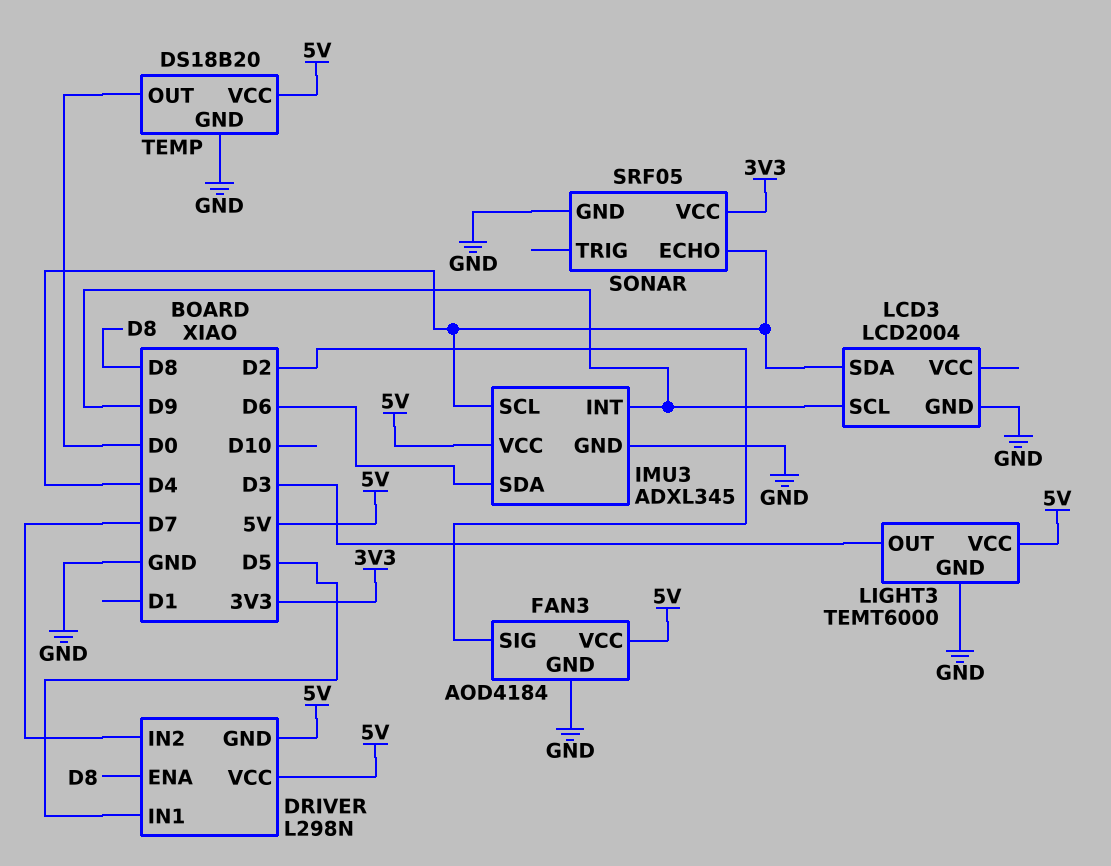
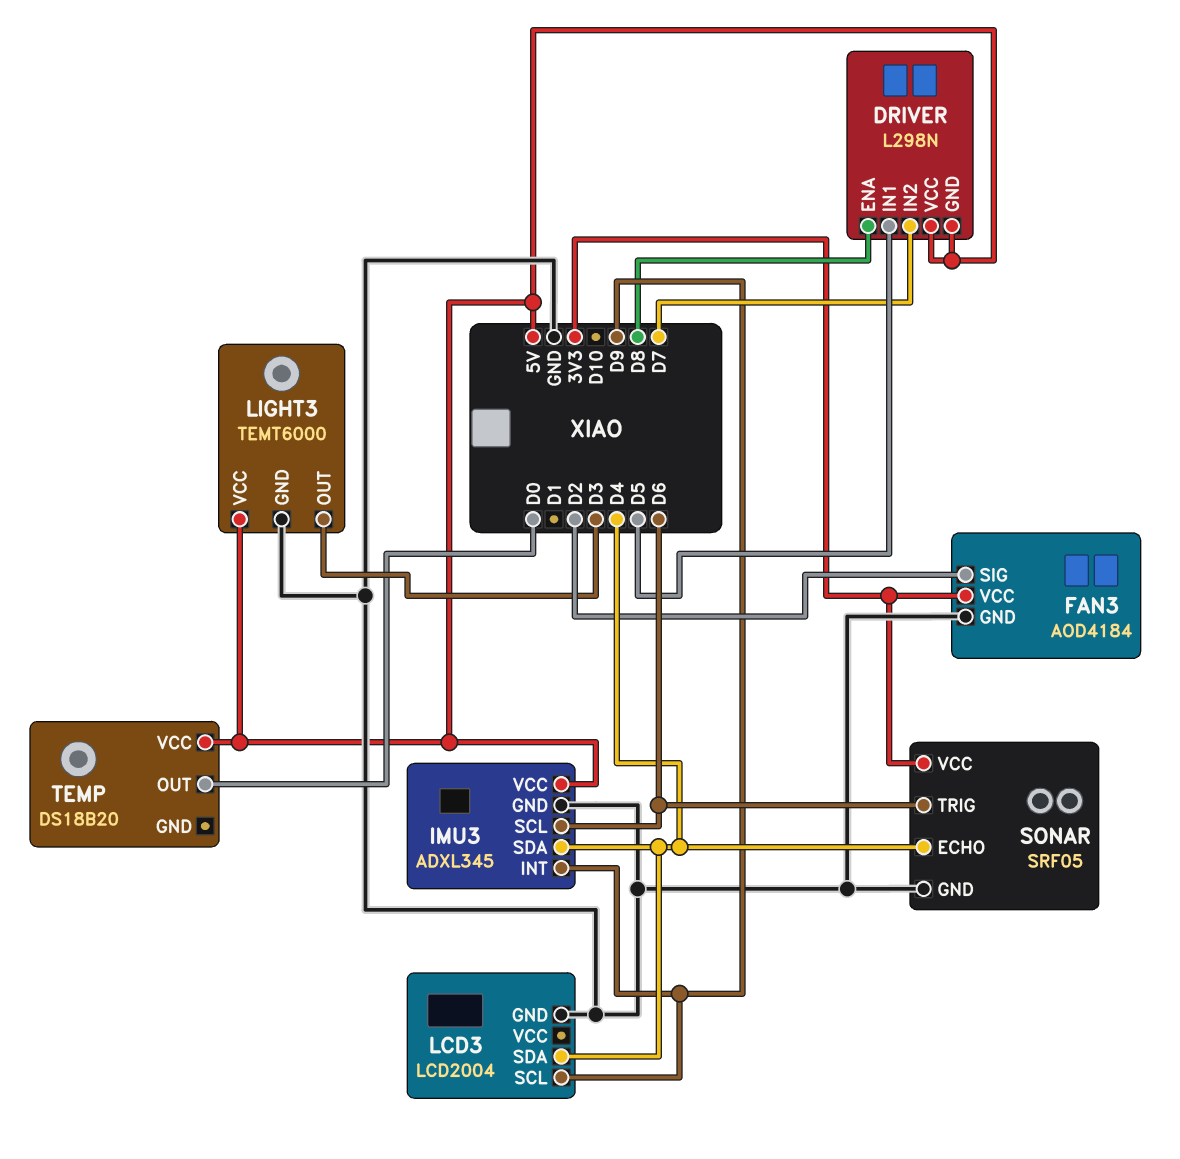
FAN3 pin VCC: 5V -> 3V3
IMU3 pin SCL: D4 -> D6
IMU3 pin SDA: D6 -> D4
SONAR pin TRIG: none -> D6
TEMP pin GND: GND -> none

